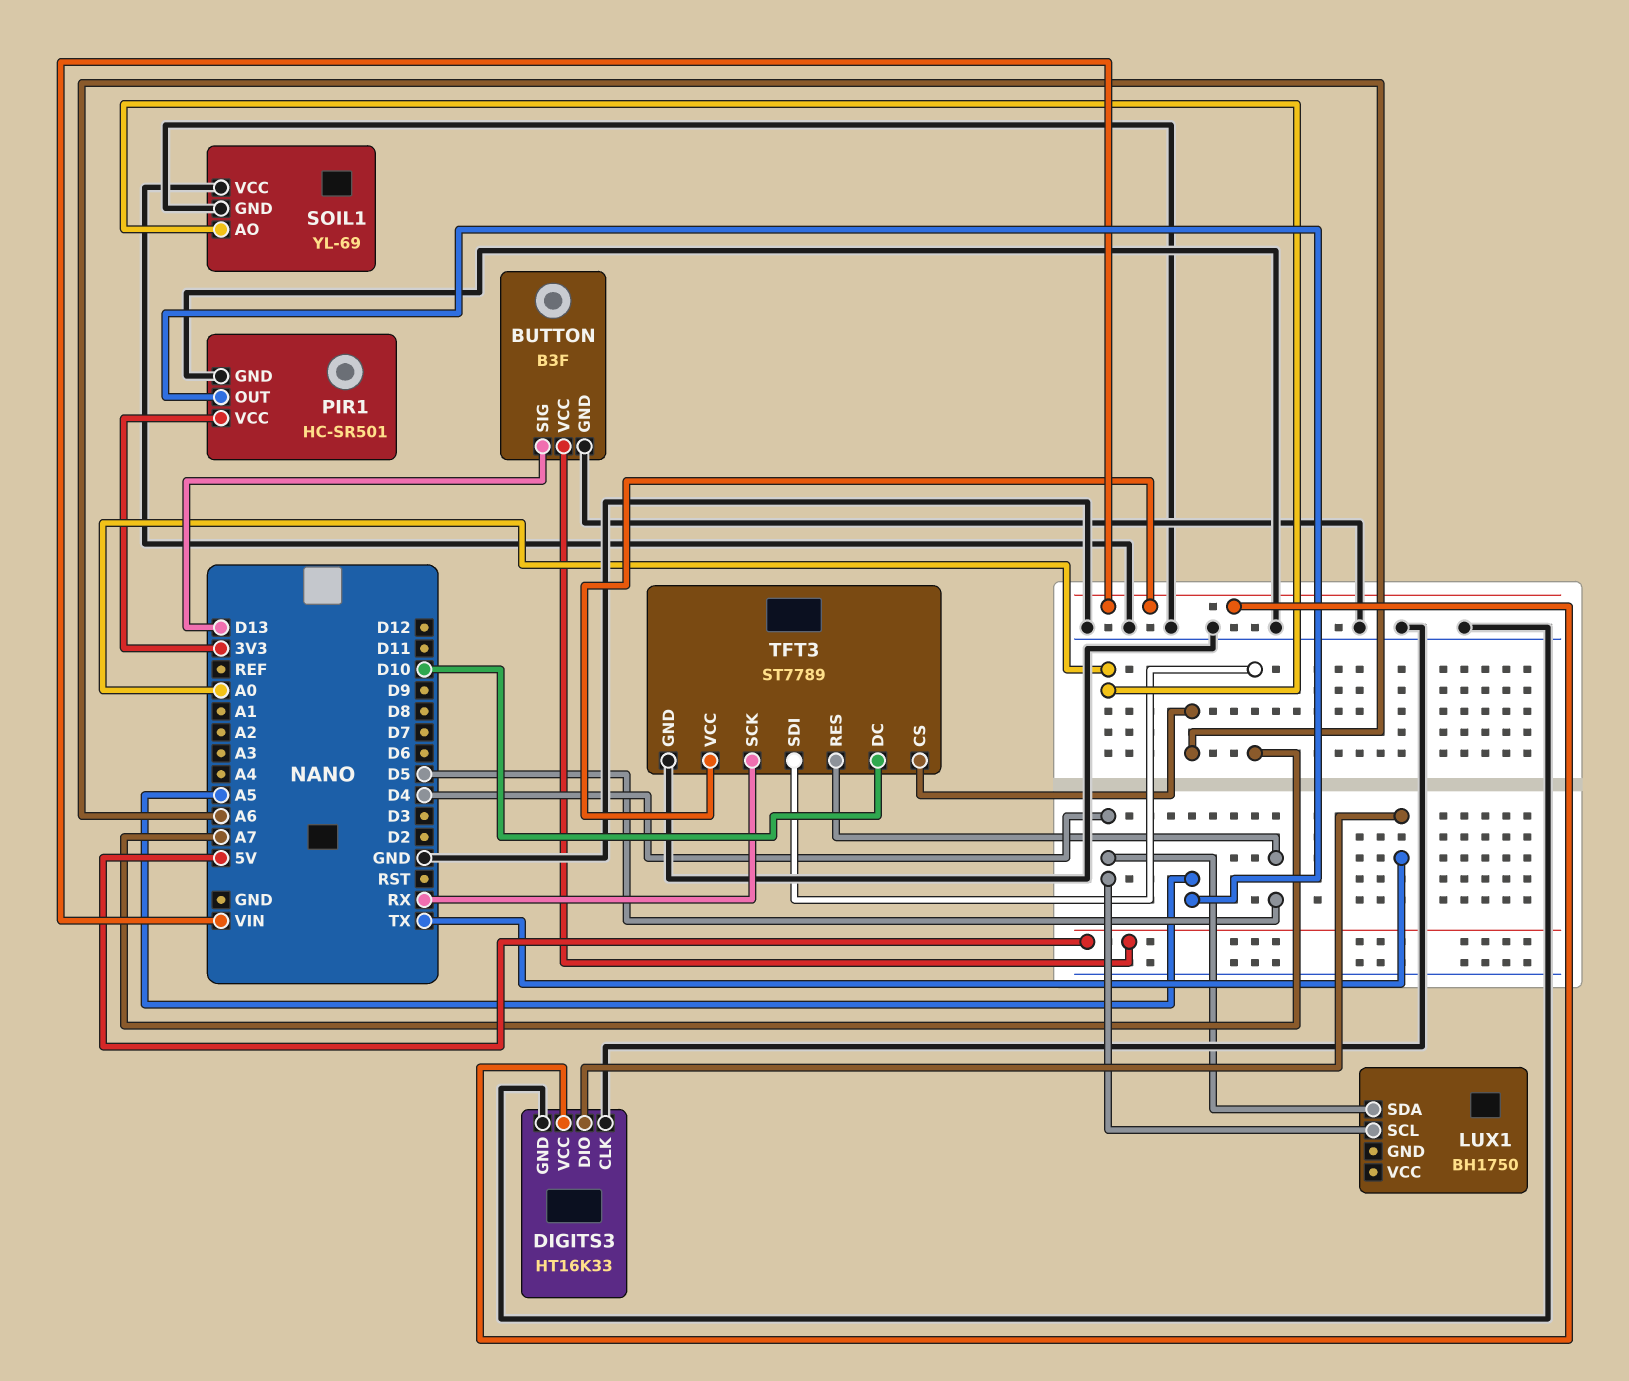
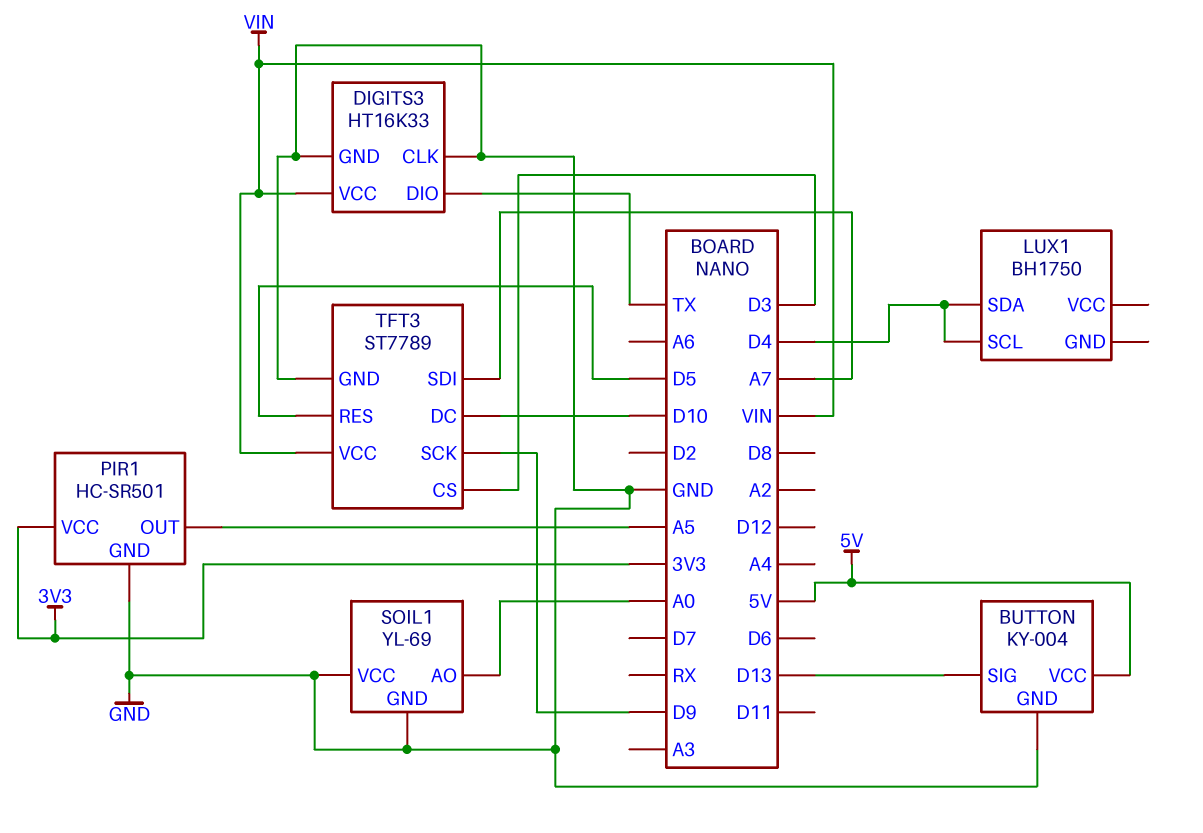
BUTTON: B3F -> KY-004
TFT3 pin CS: A6 -> D3
TFT3 pin SCK: RX -> D9

